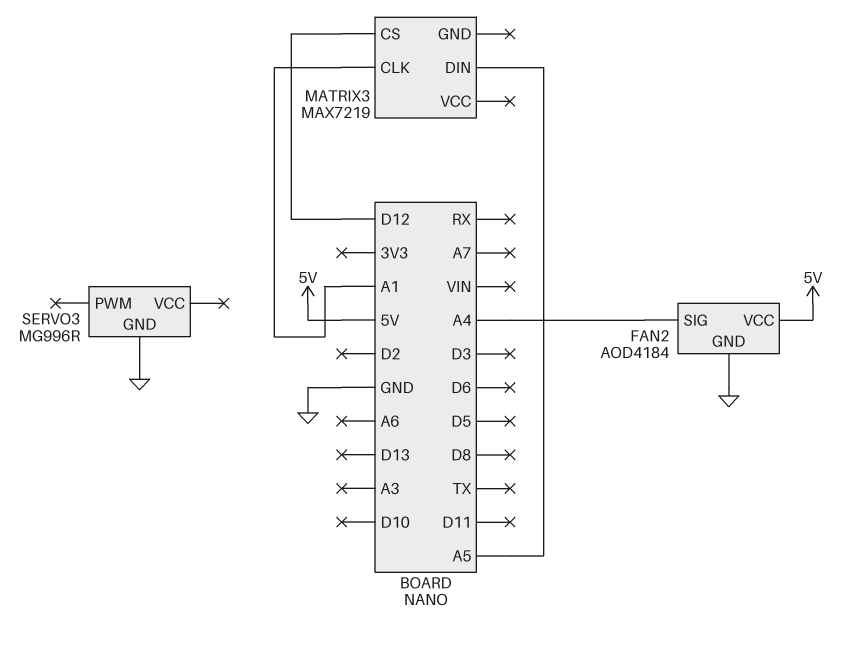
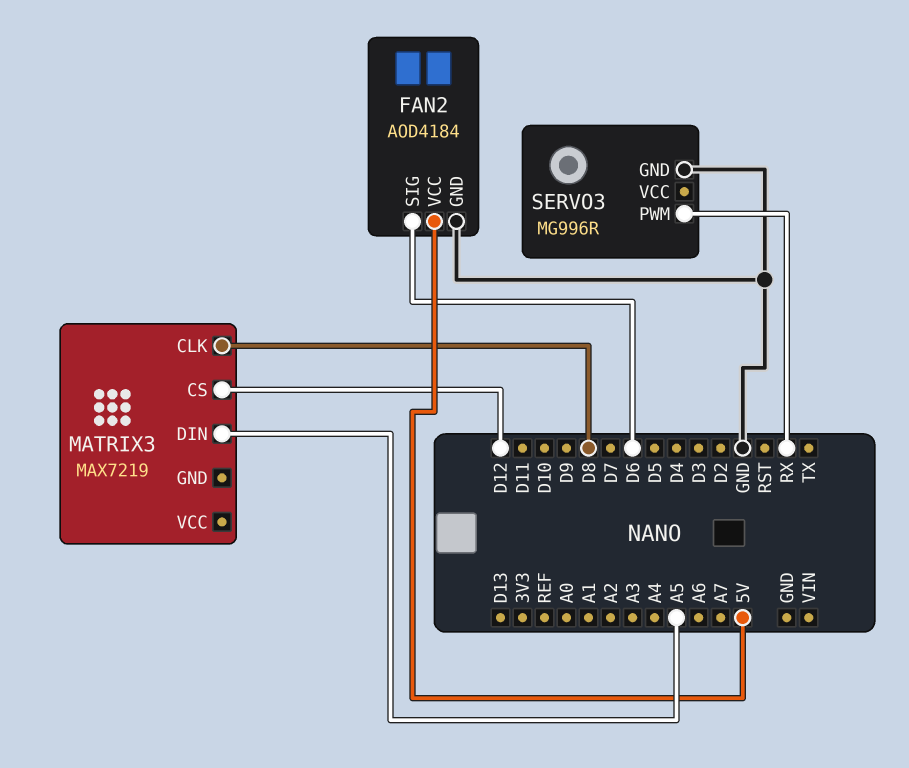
FAN2 pin SIG: A4 -> D6
MATRIX3 pin CLK: A1 -> D8
SERVO3 pin PWM: none -> RX

